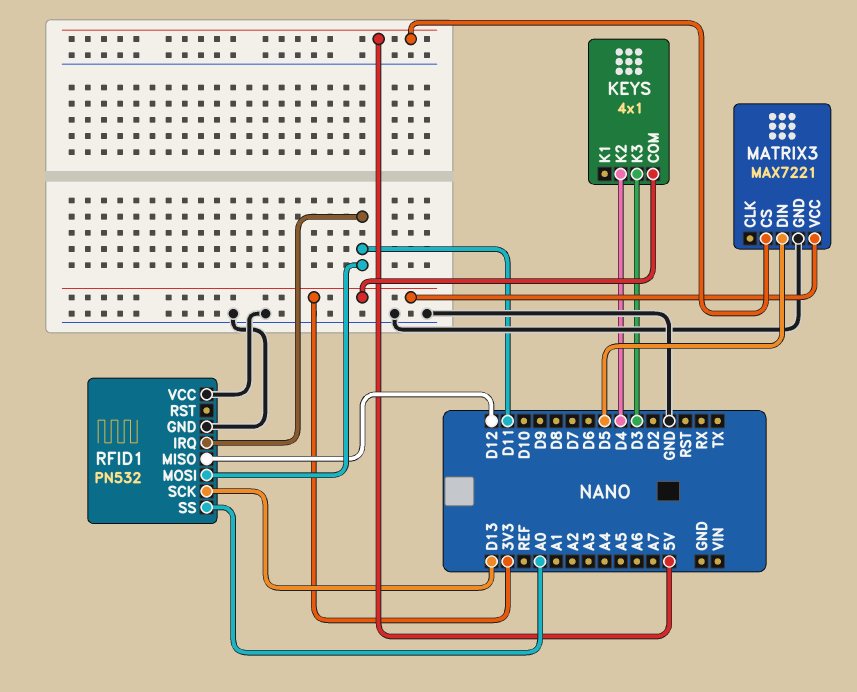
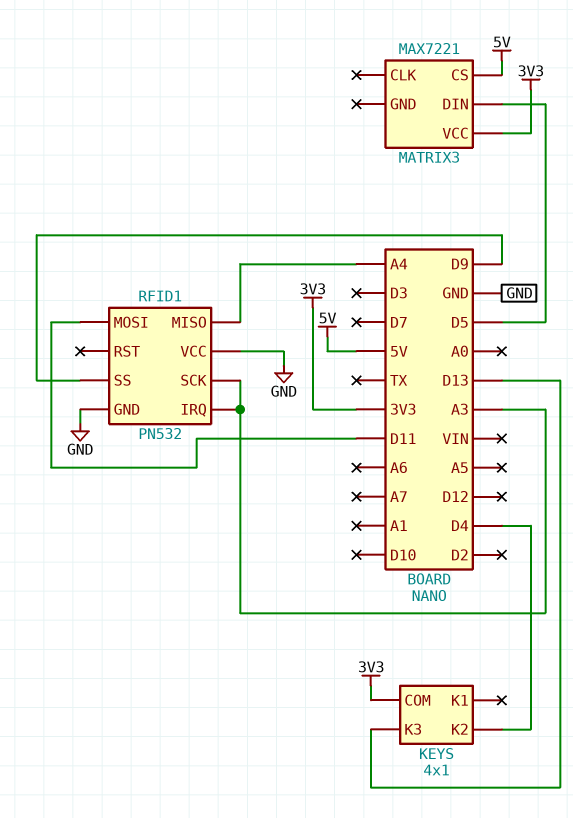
KEYS pin K3: D3 -> D13
MATRIX3 pin GND: GND -> none
RFID1 pin IRQ: D11 -> A3
RFID1 pin MISO: D12 -> A4
RFID1 pin SCK: D13 -> A3
RFID1 pin SS: A0 -> D9

